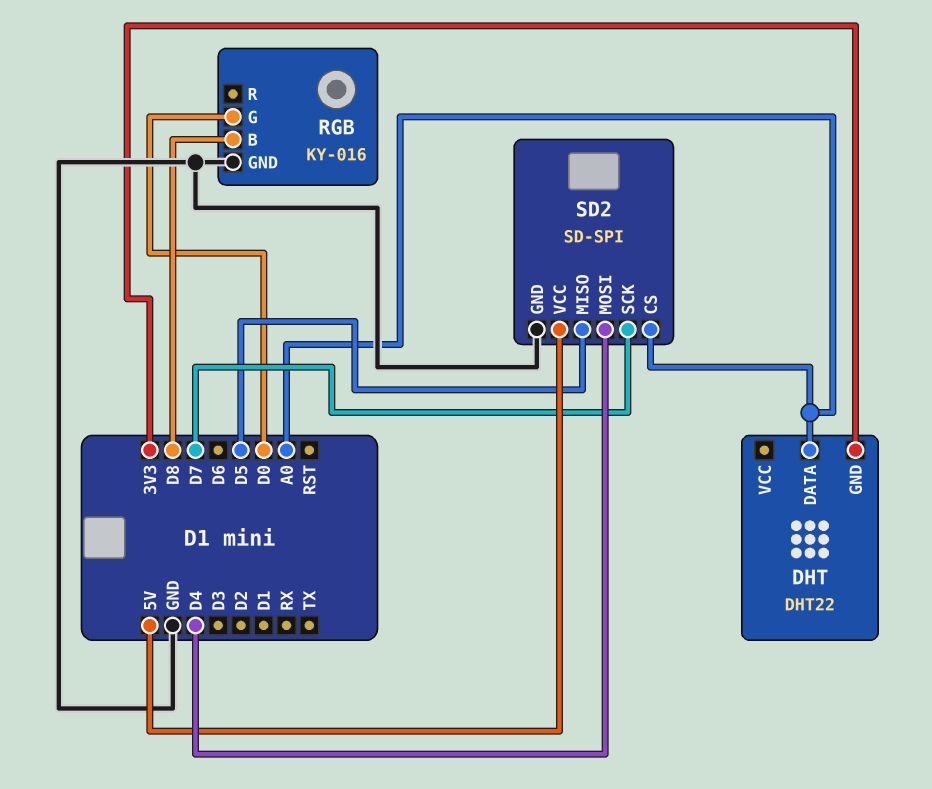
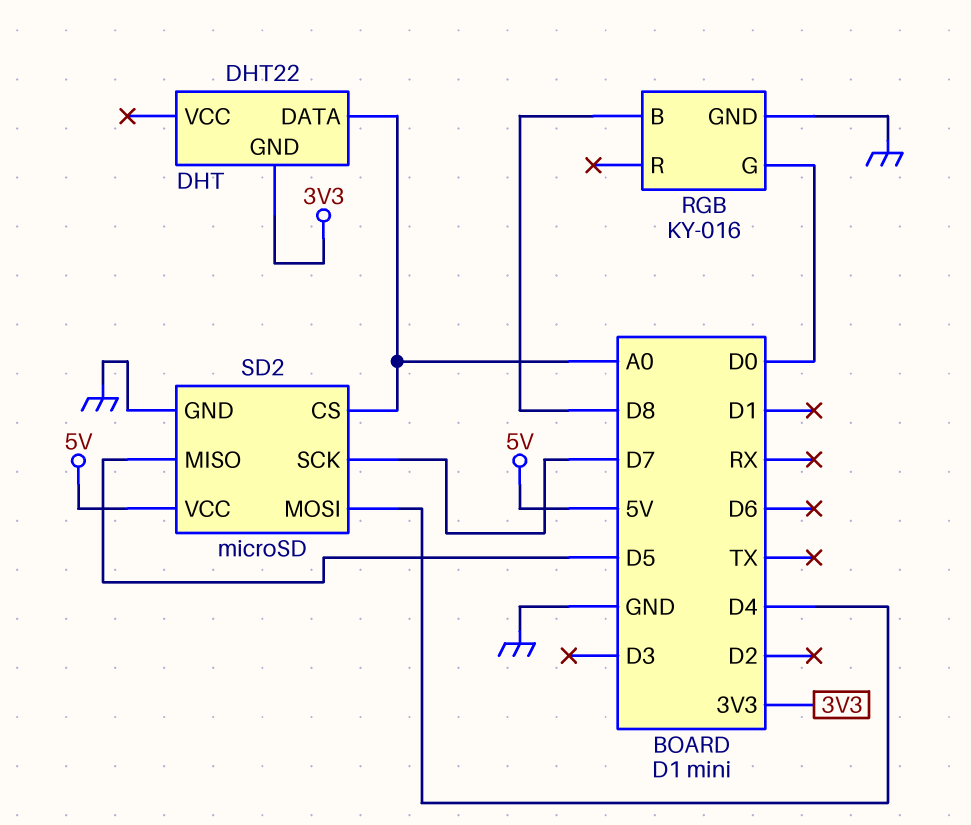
SD2: SD-SPI -> microSD

